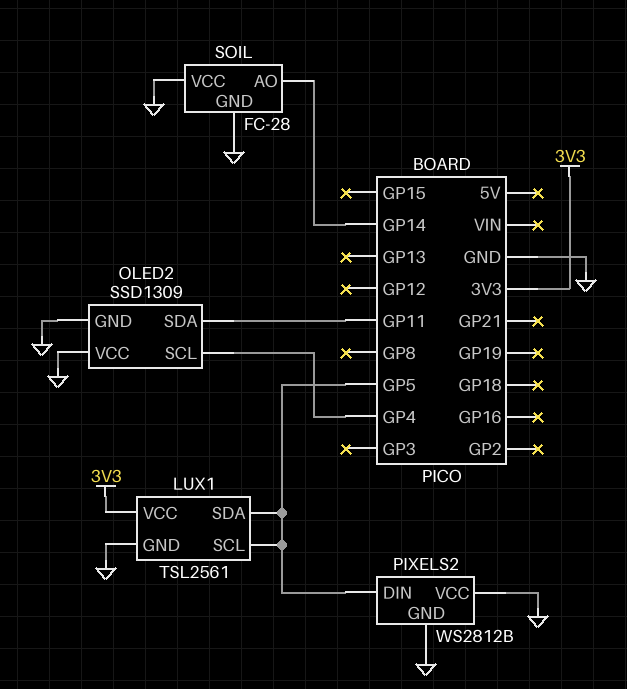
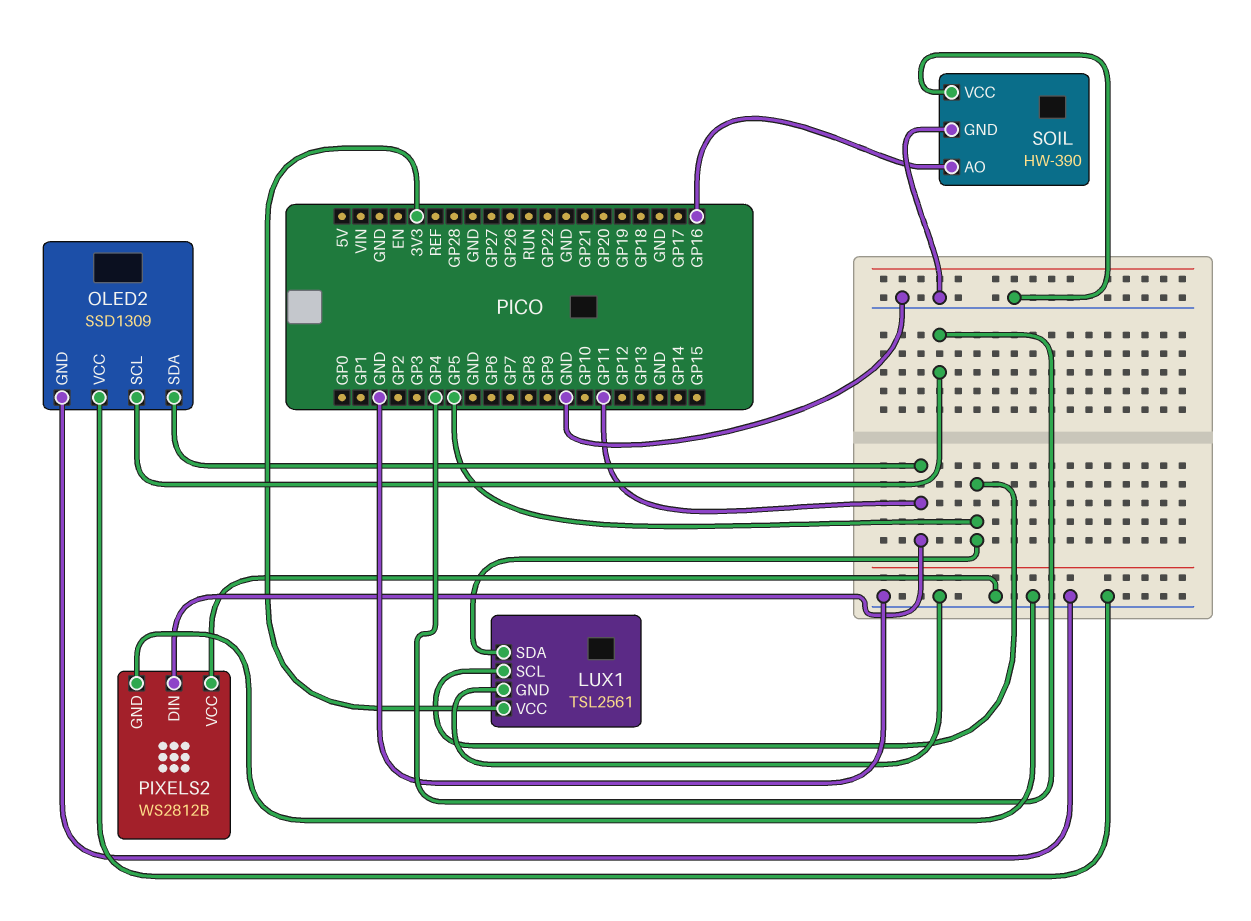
PIXELS2 pin DIN: GP5 -> GP11
SOIL: FC-28 -> HW-390
SOIL pin AO: GP14 -> GP16

